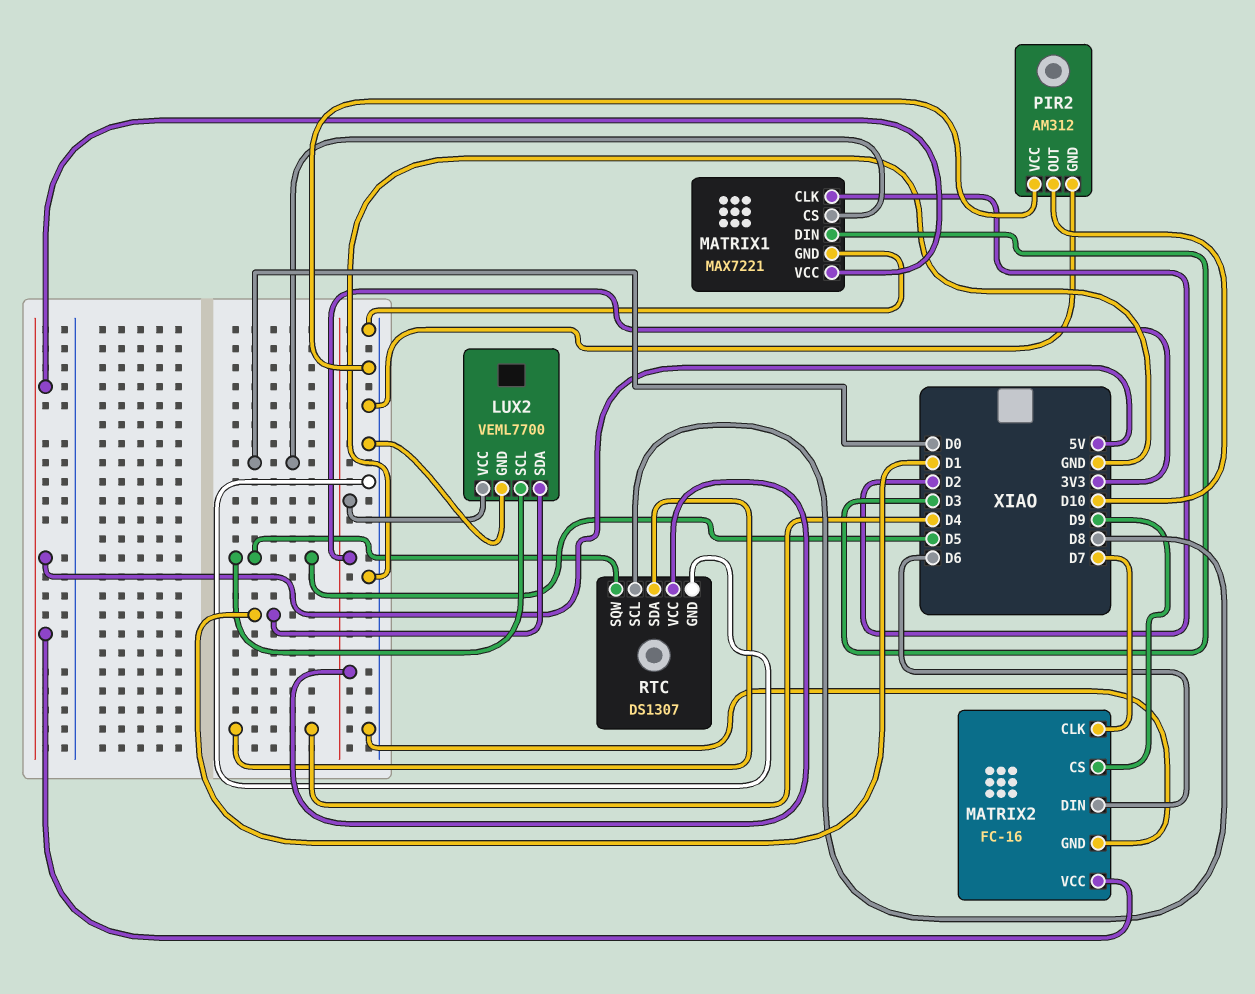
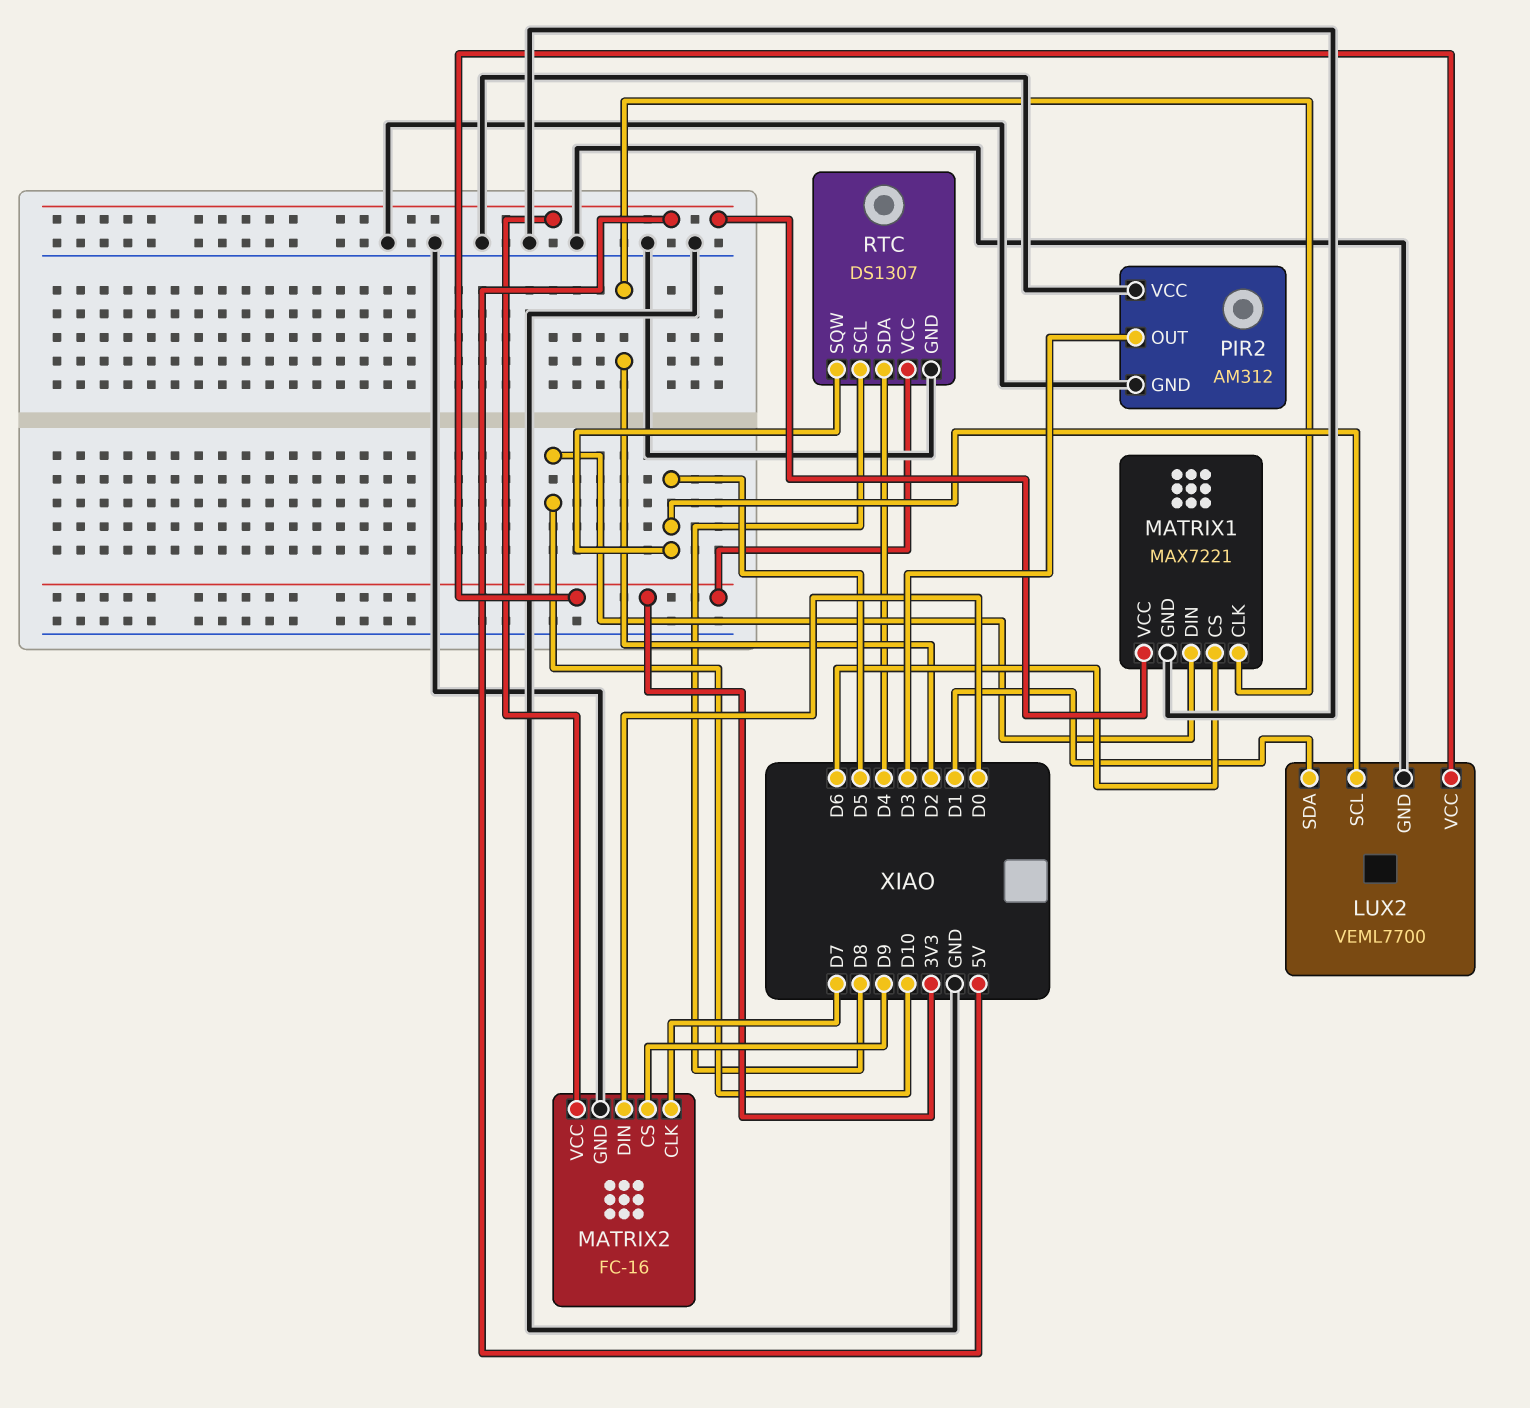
MATRIX1 pin CS: D0 -> D6
MATRIX1 pin DIN: D3 -> D10
MATRIX2 pin DIN: D6 -> D0
PIR2 pin OUT: D10 -> D3

